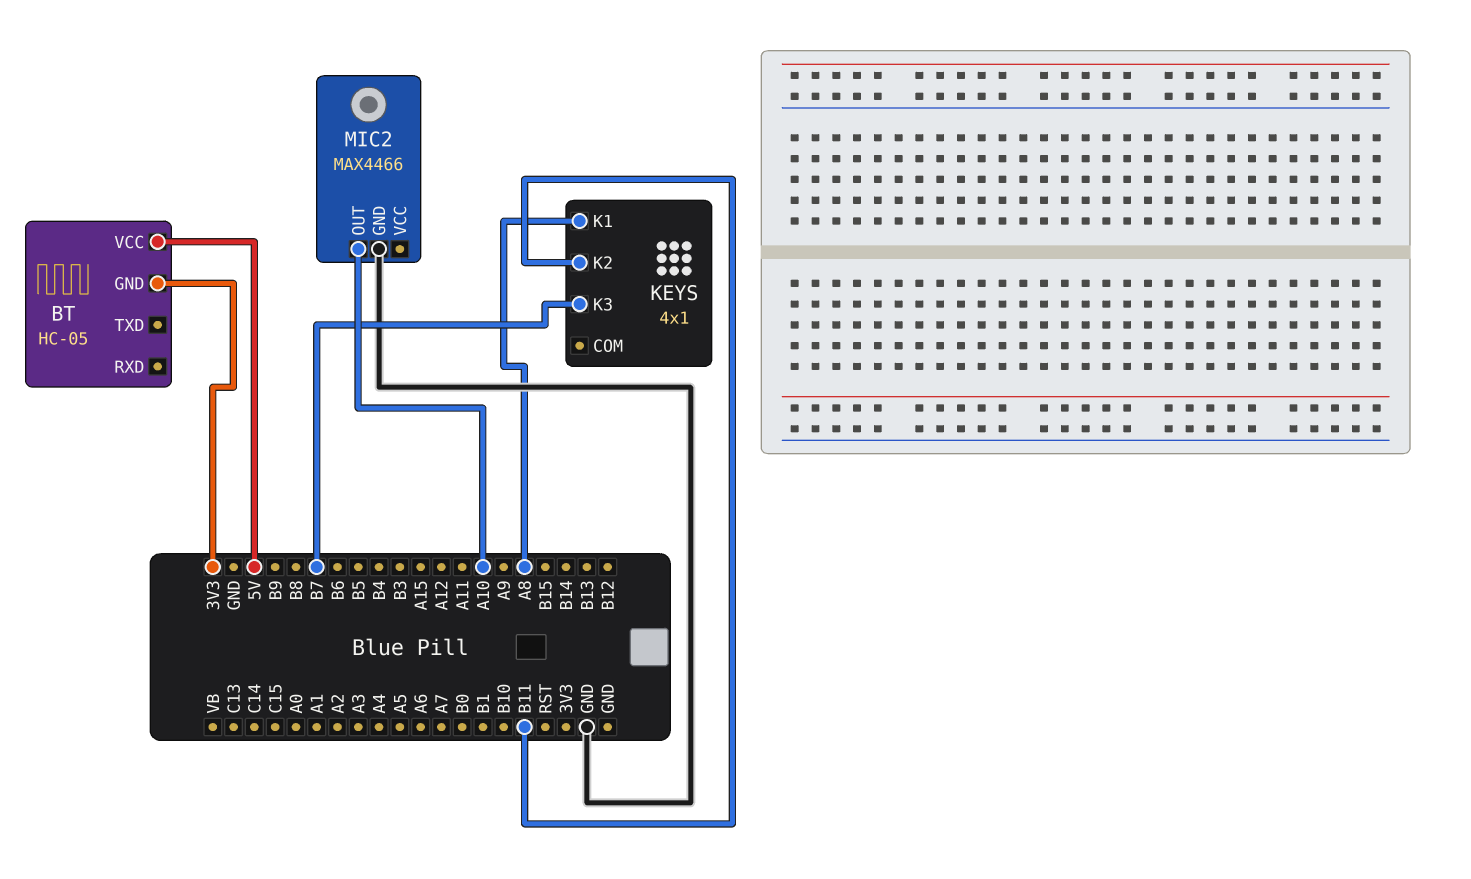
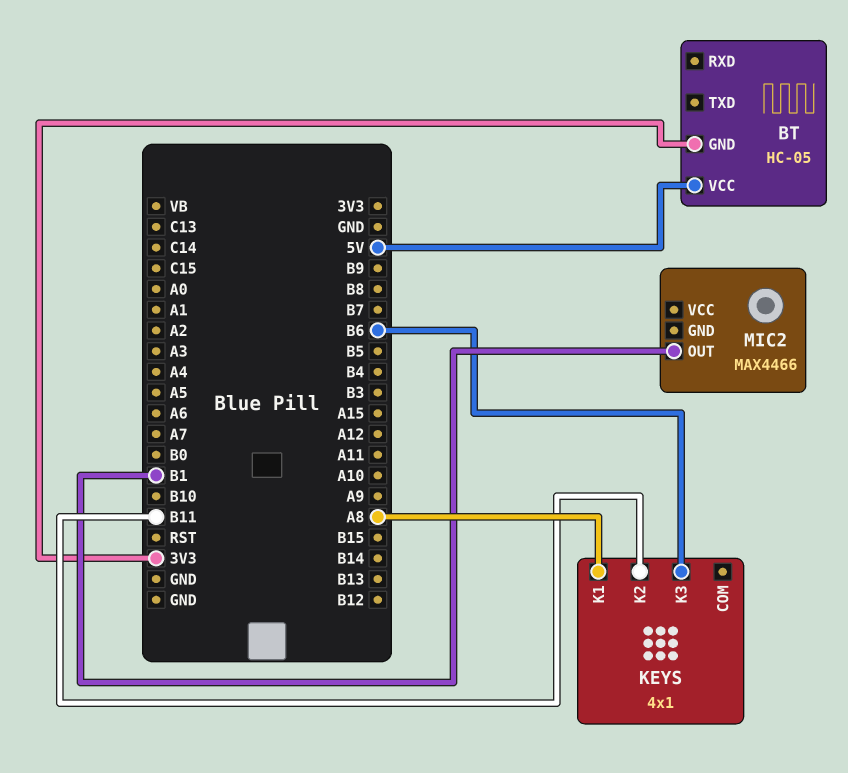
KEYS pin K3: B7 -> B6
MIC2 pin GND: GND -> none
MIC2 pin OUT: A10 -> B1

